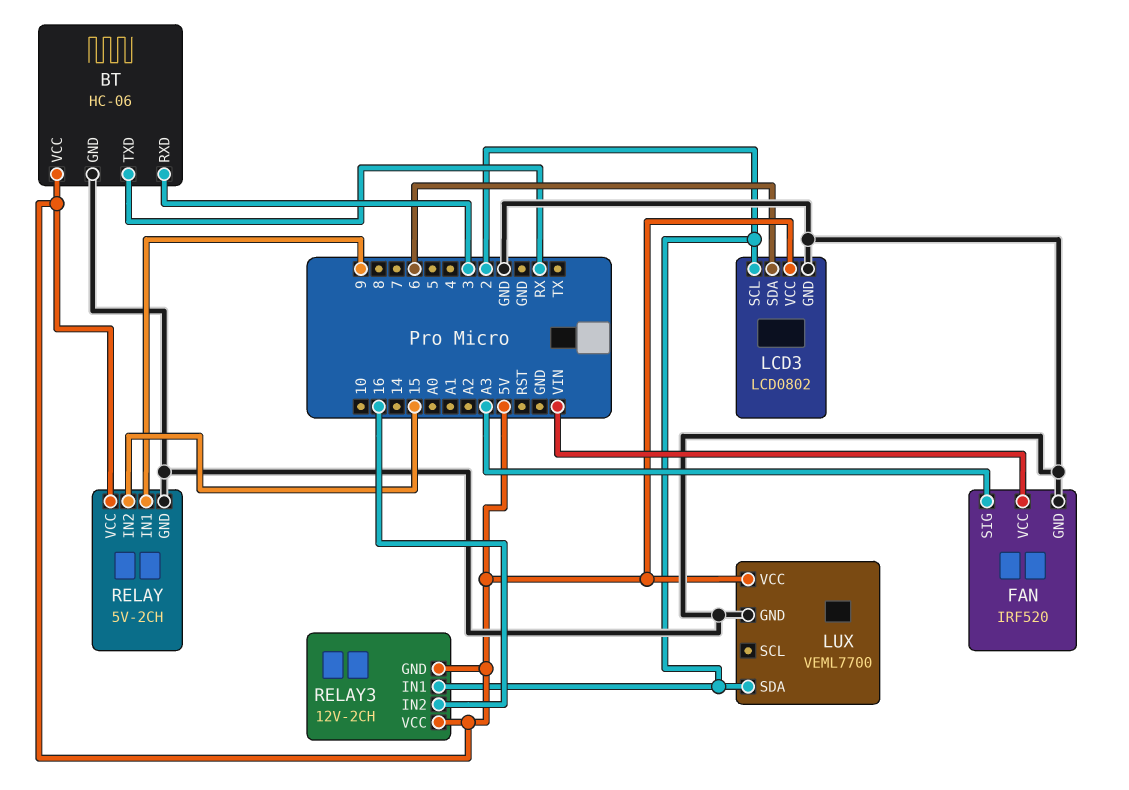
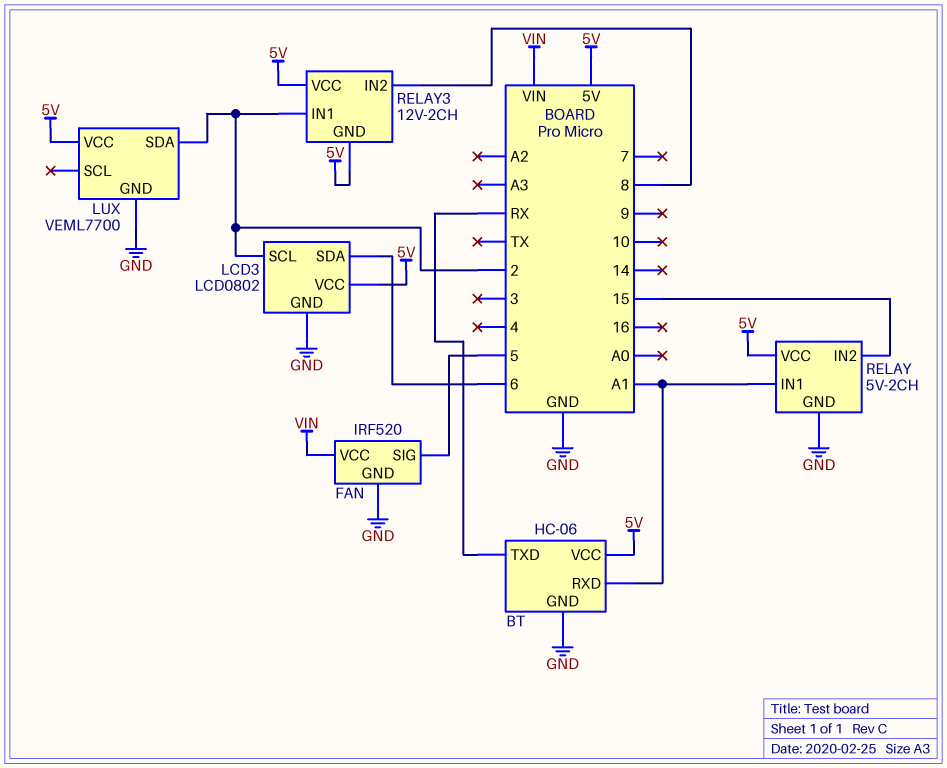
BT pin RXD: 3 -> A1
FAN pin SIG: A3 -> 5
RELAY pin IN1: 9 -> A1
RELAY3 pin IN2: 16 -> 8

